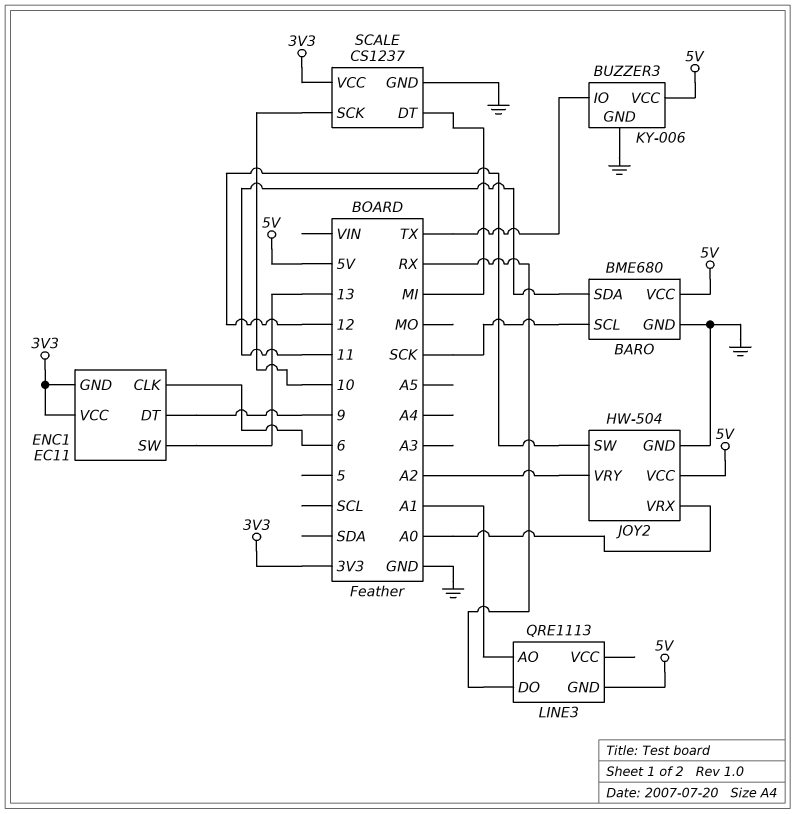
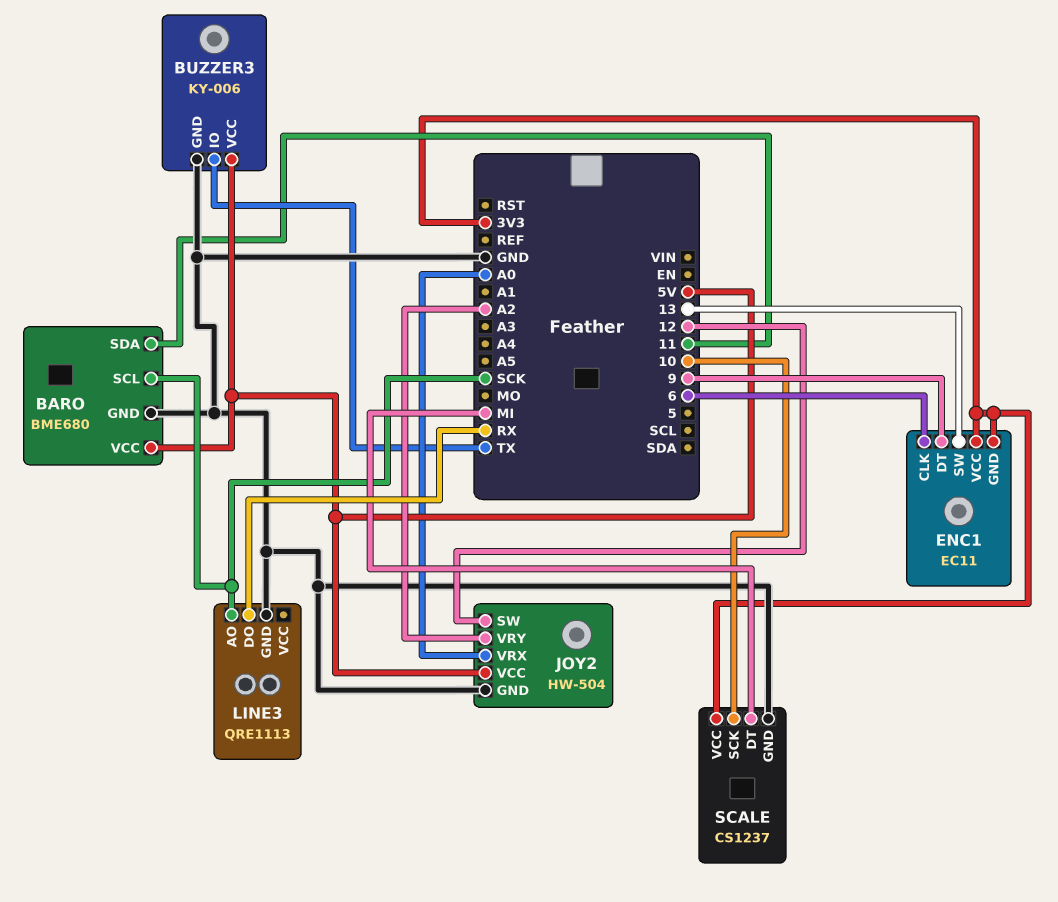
LINE3 pin AO: A1 -> SCK
LINE3 pin GND: 5V -> GND

